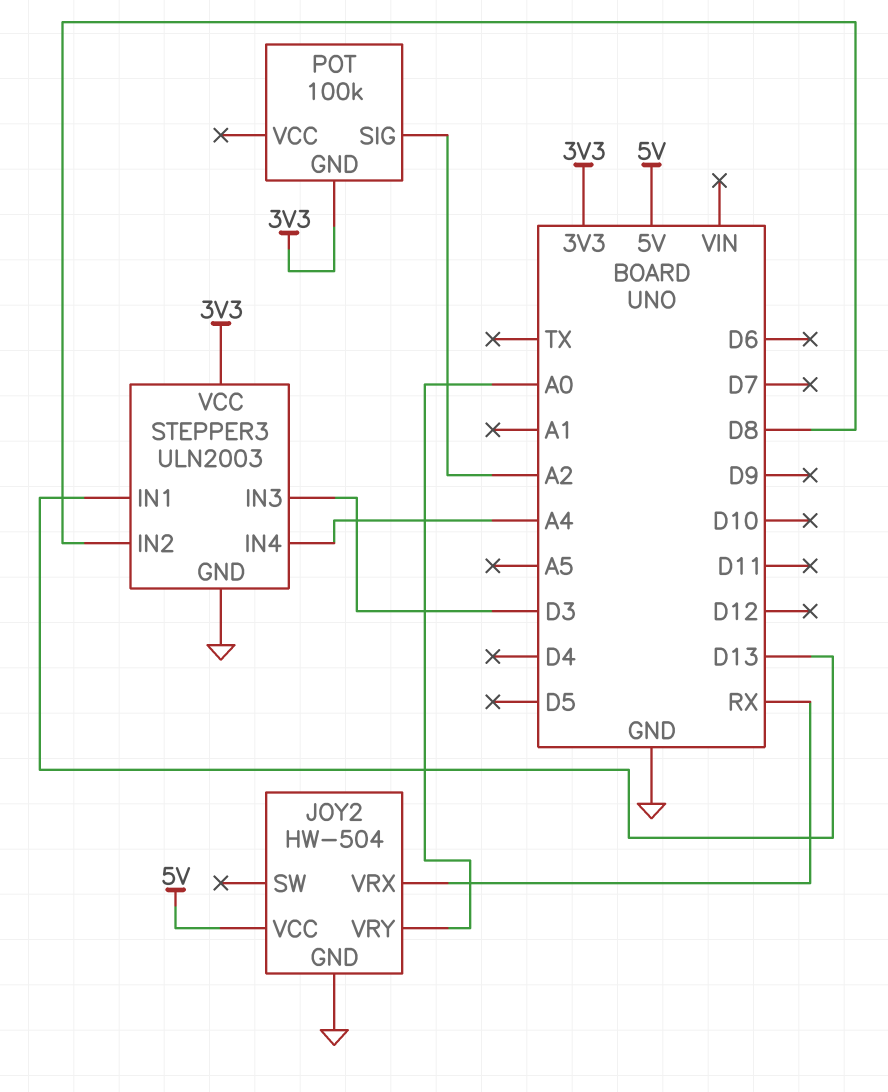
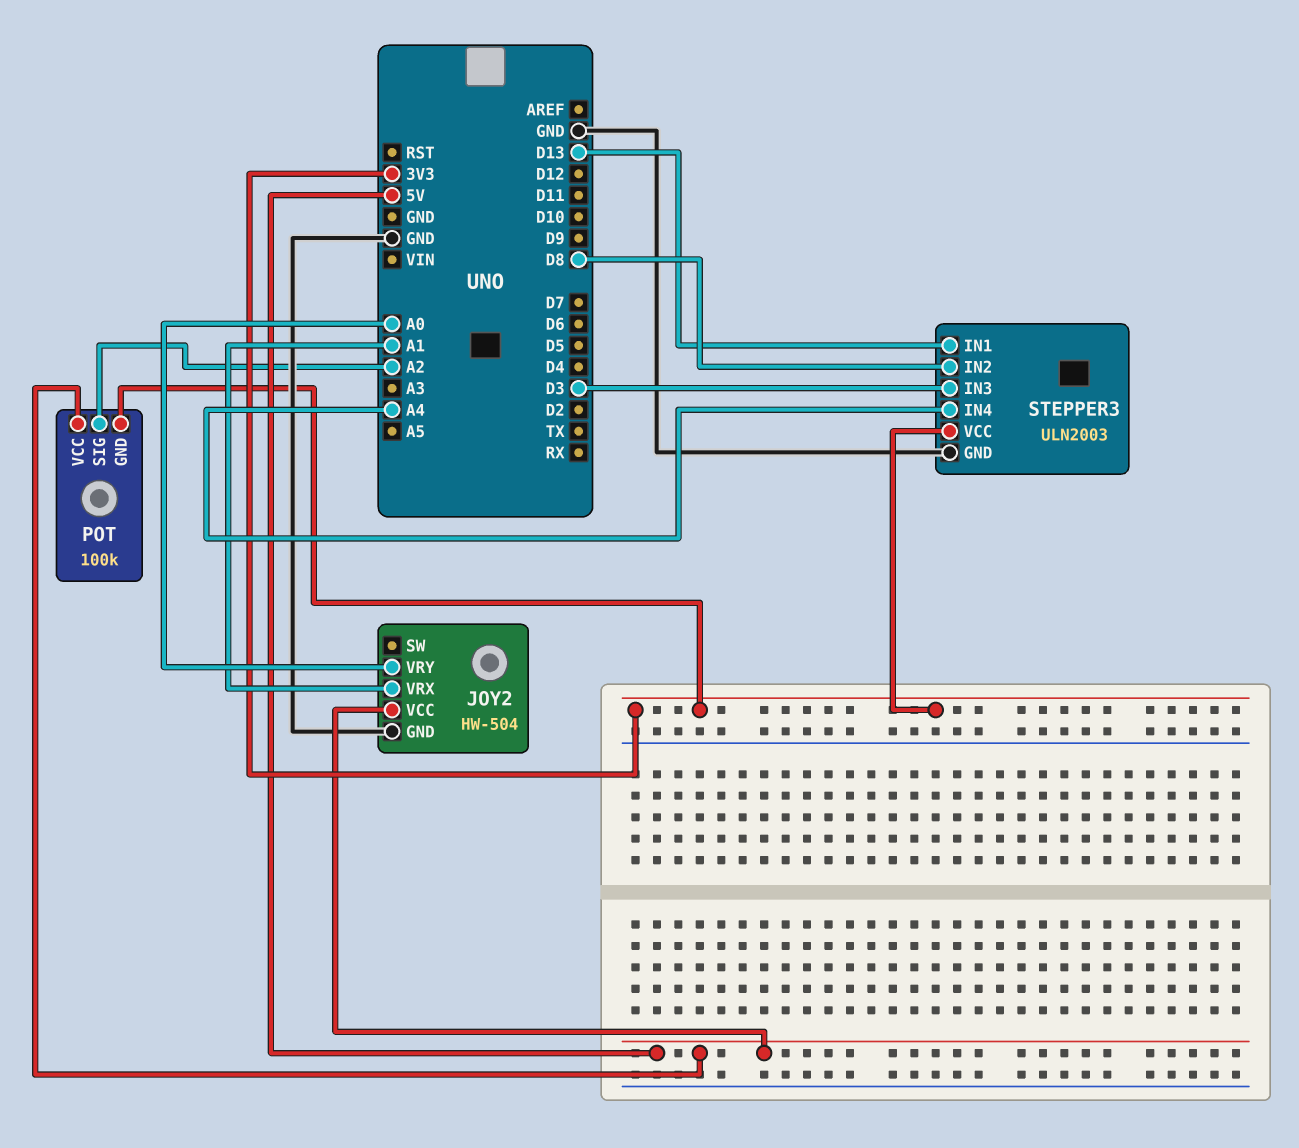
JOY2 pin VRX: RX -> A1
POT pin VCC: none -> 5V

